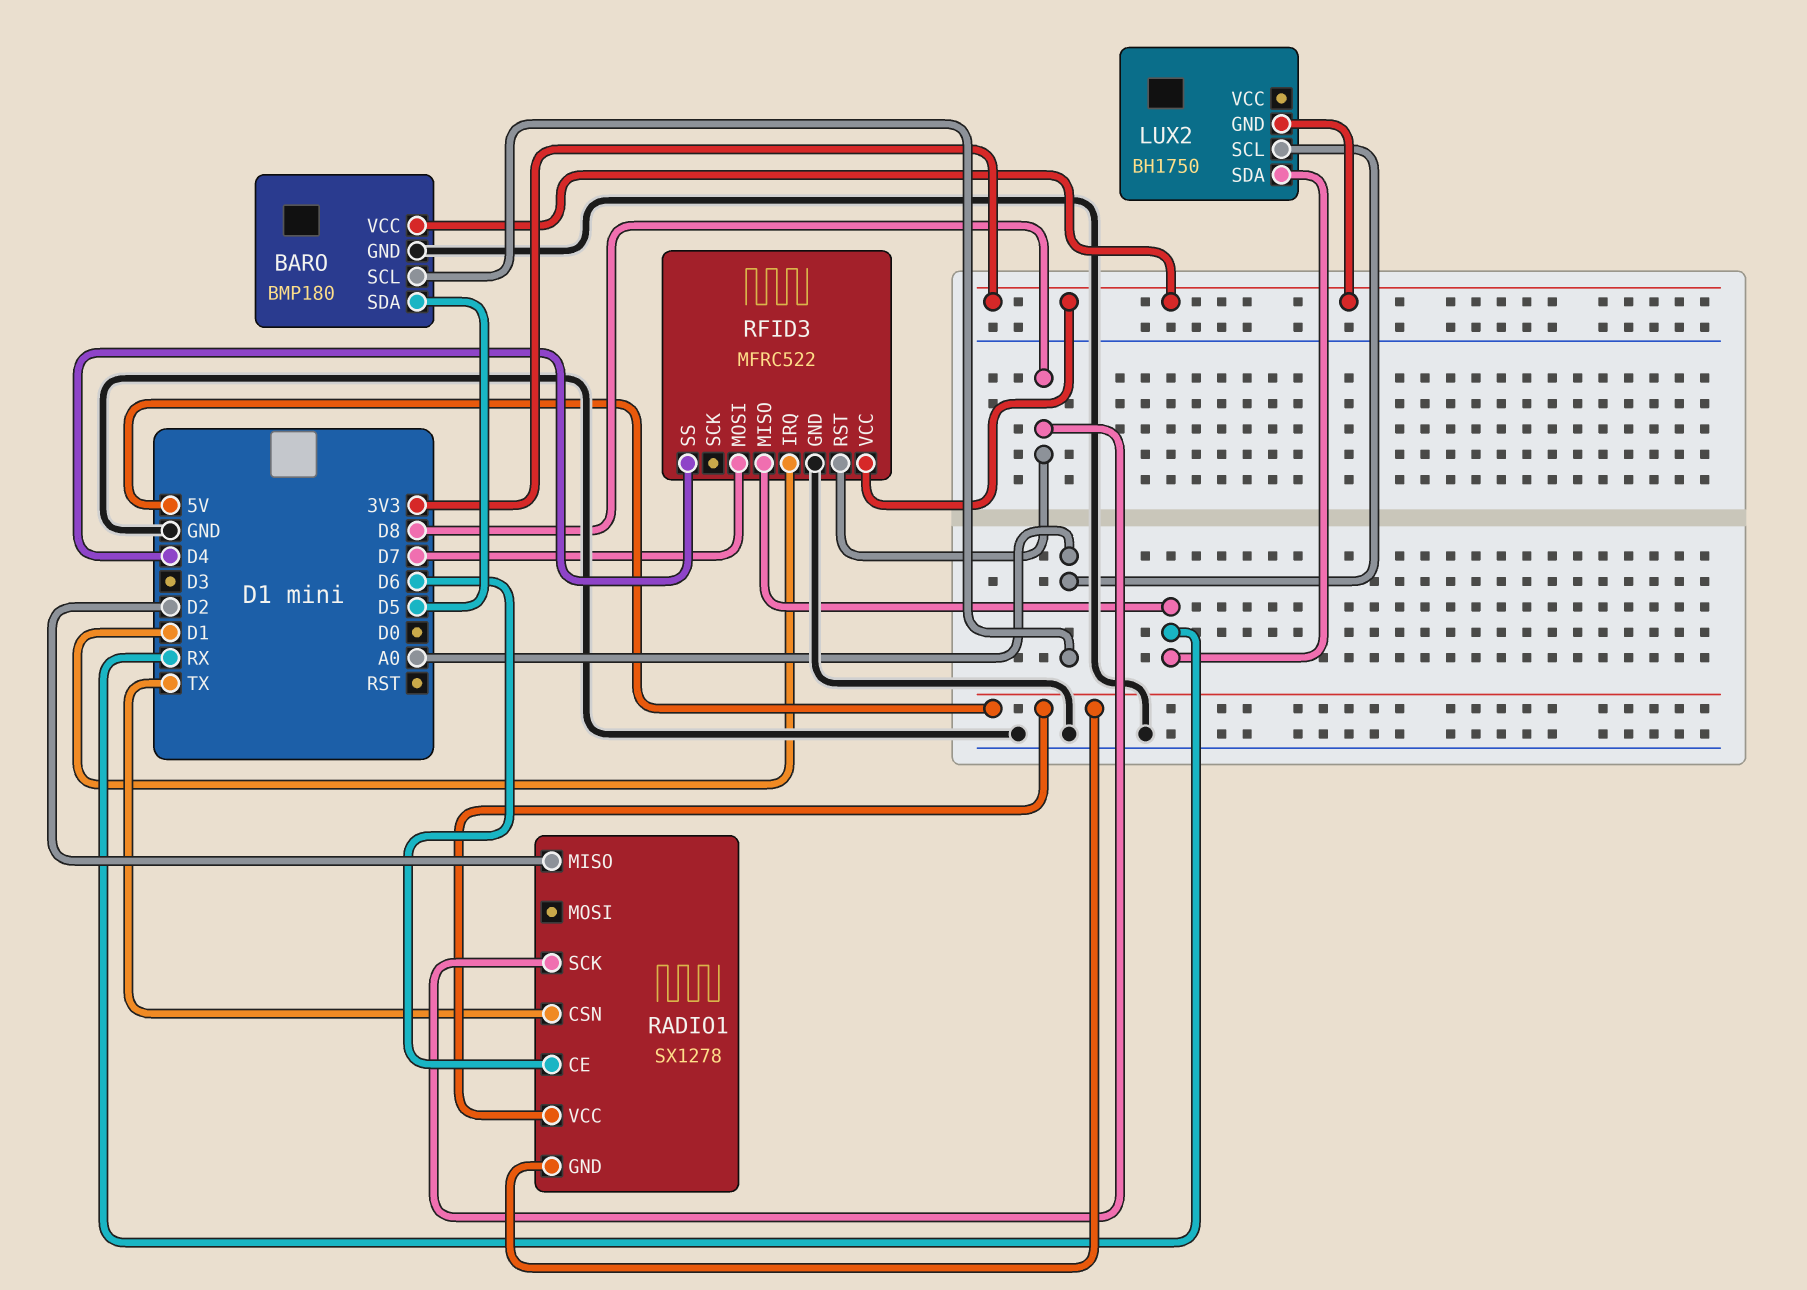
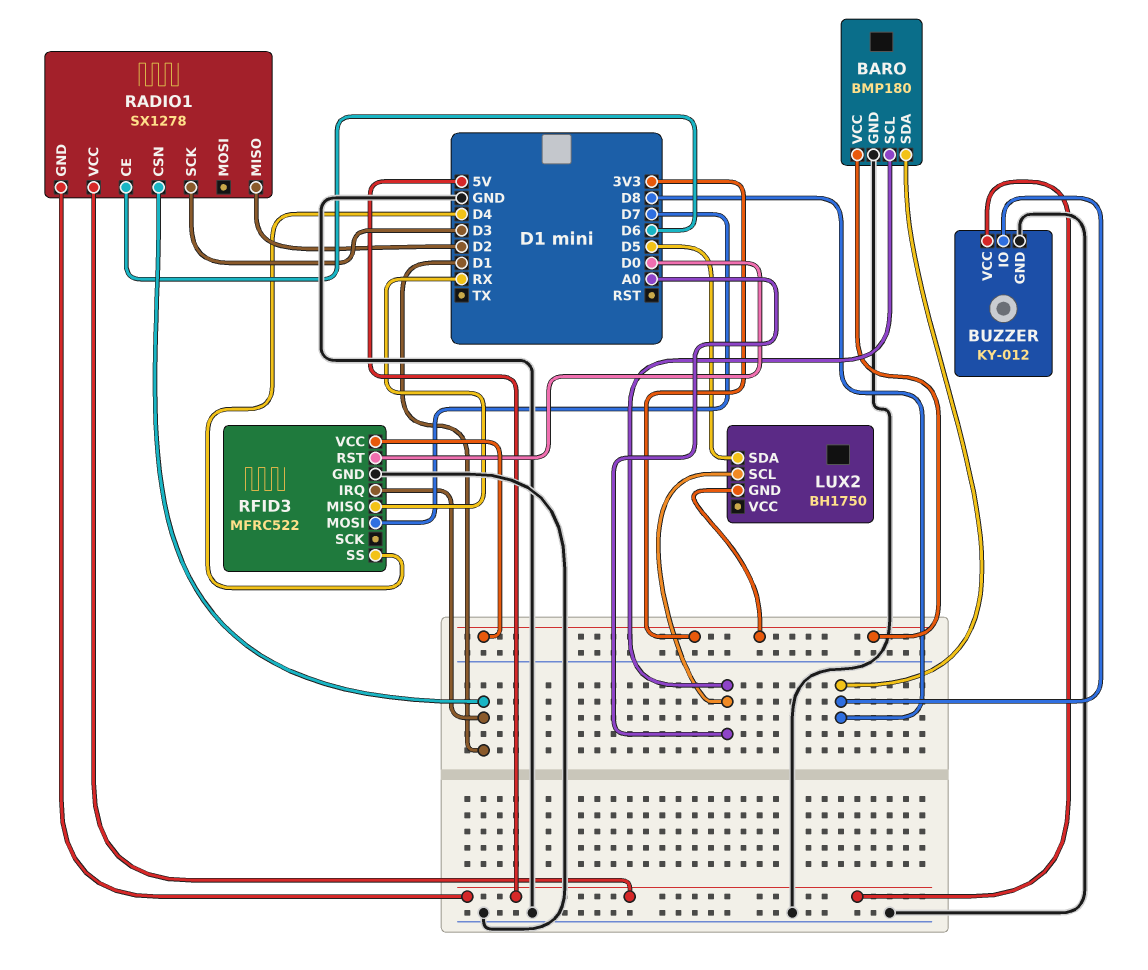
BARO pin SDA: D5 -> D8
BUZZER: none -> KY-012
BUZZER pin GND: none -> GND
BUZZER pin IO: none -> D8
BUZZER pin VCC: none -> 5V
LUX2 pin SDA: RX -> D5
RADIO1 pin CSN: TX -> D1
RADIO1 pin SCK: D8 -> D3
RFID3 pin RST: D8 -> D0

